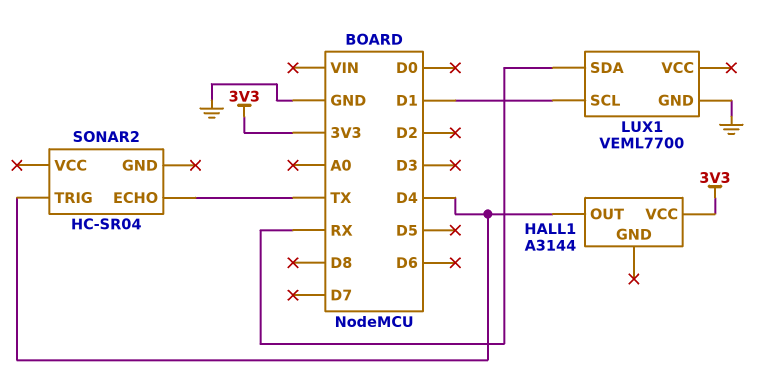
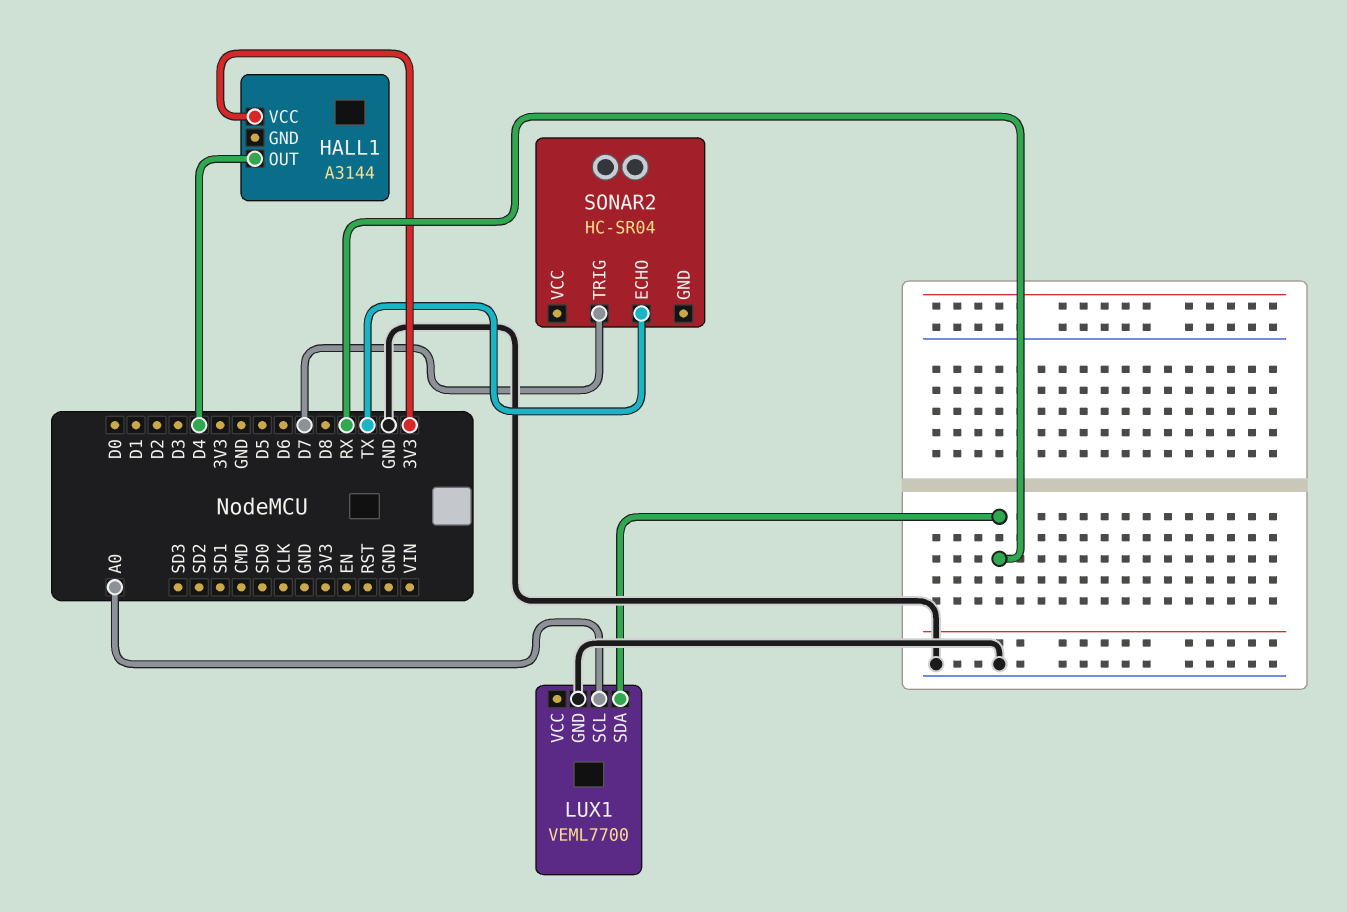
LUX1 pin SCL: D1 -> A0
SONAR2 pin TRIG: D4 -> D7

